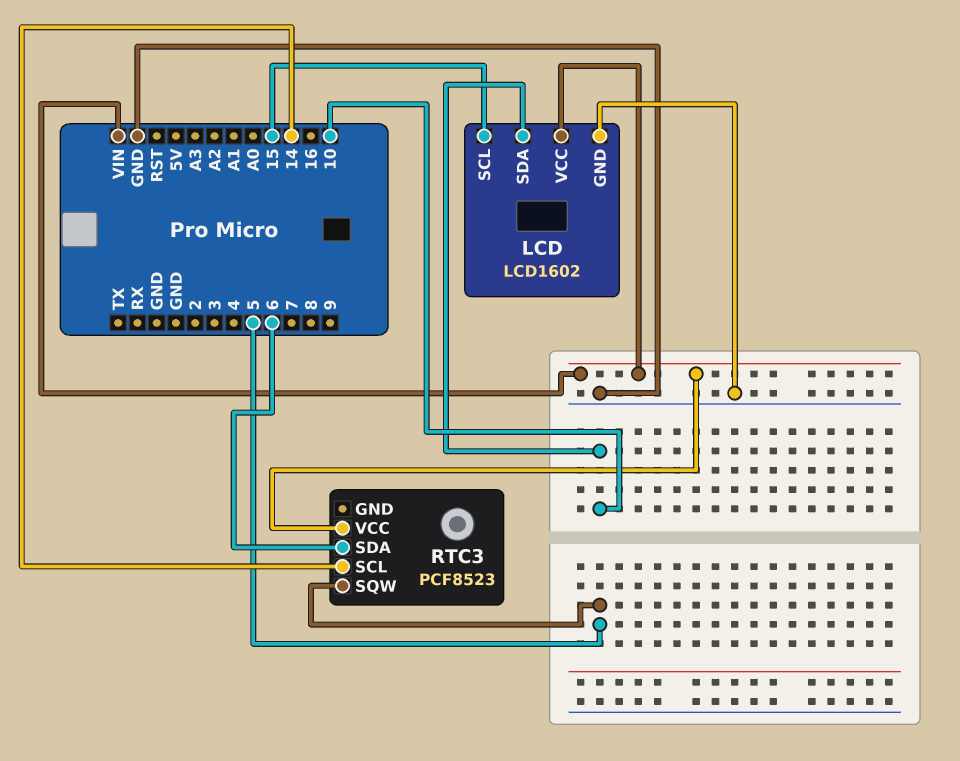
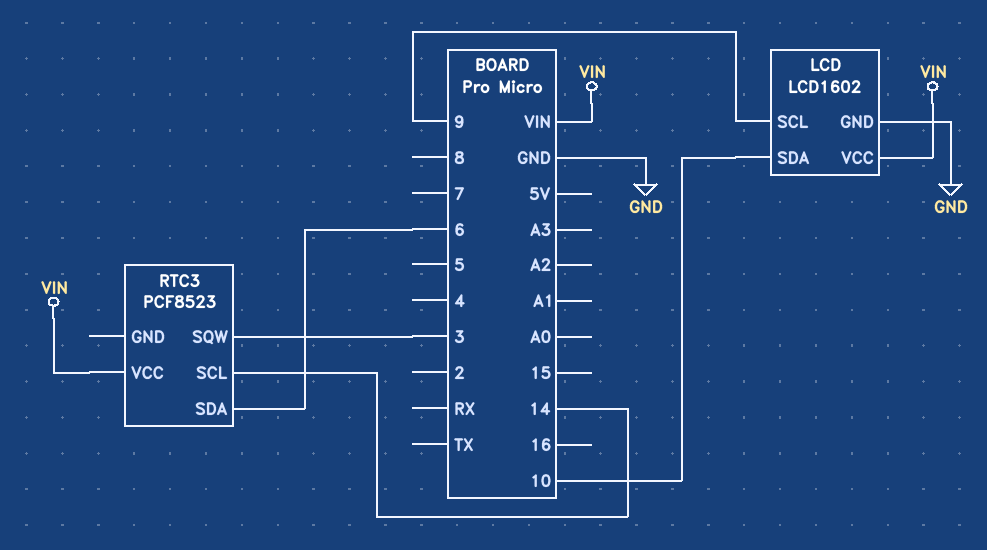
LCD pin SCL: 15 -> 9
RTC3 pin SQW: 5 -> 3

